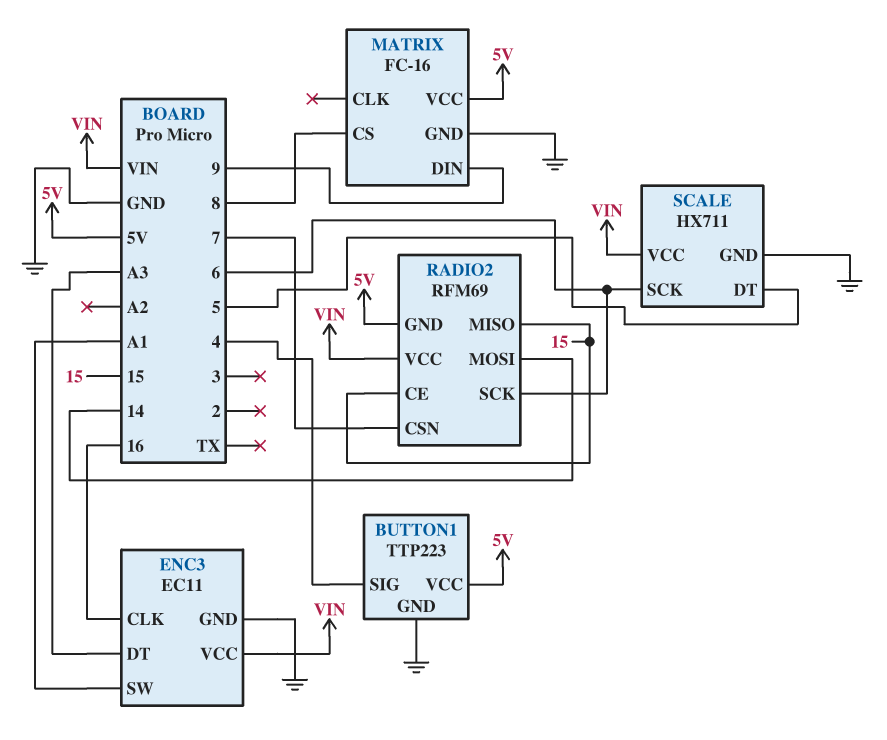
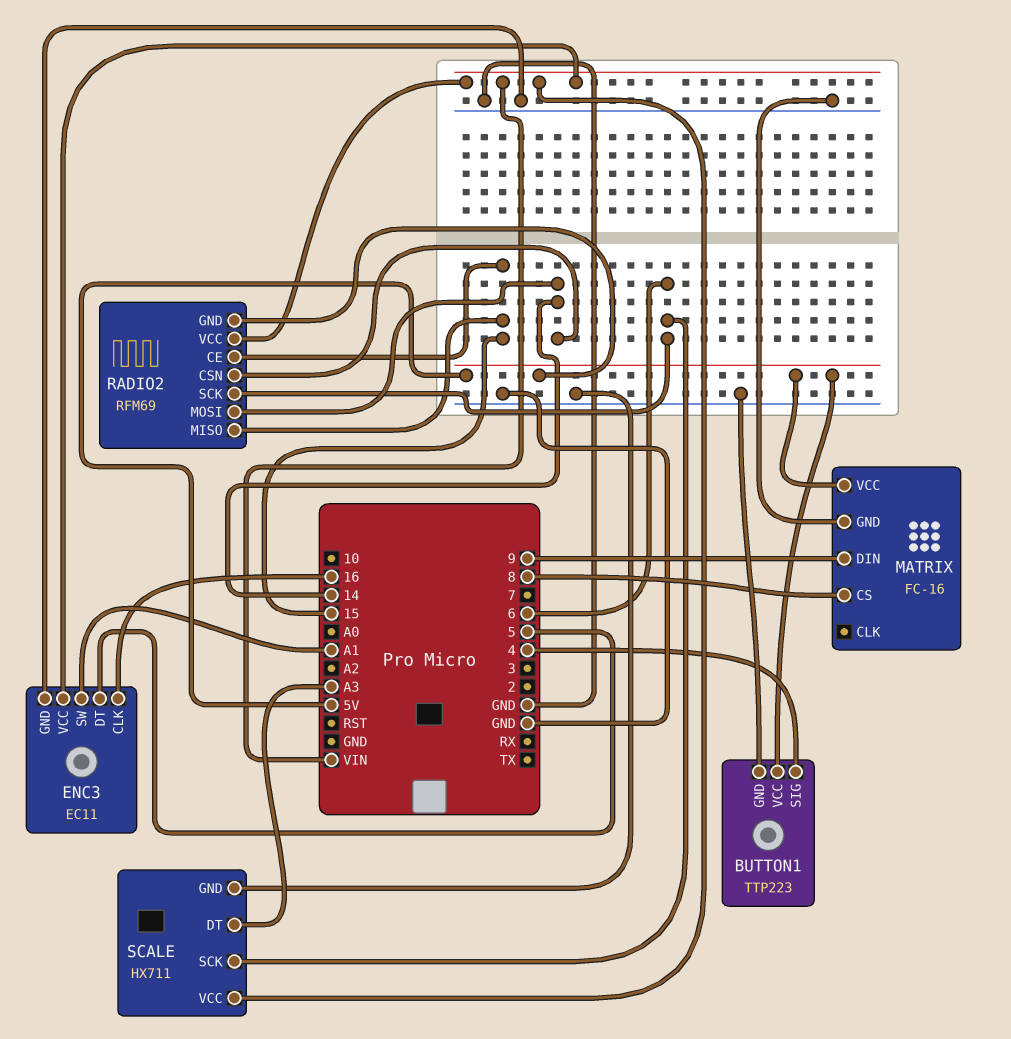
ENC3 pin DT: A3 -> 5
RADIO2 pin CSN: 7 -> 14
SCALE pin DT: 5 -> A3

